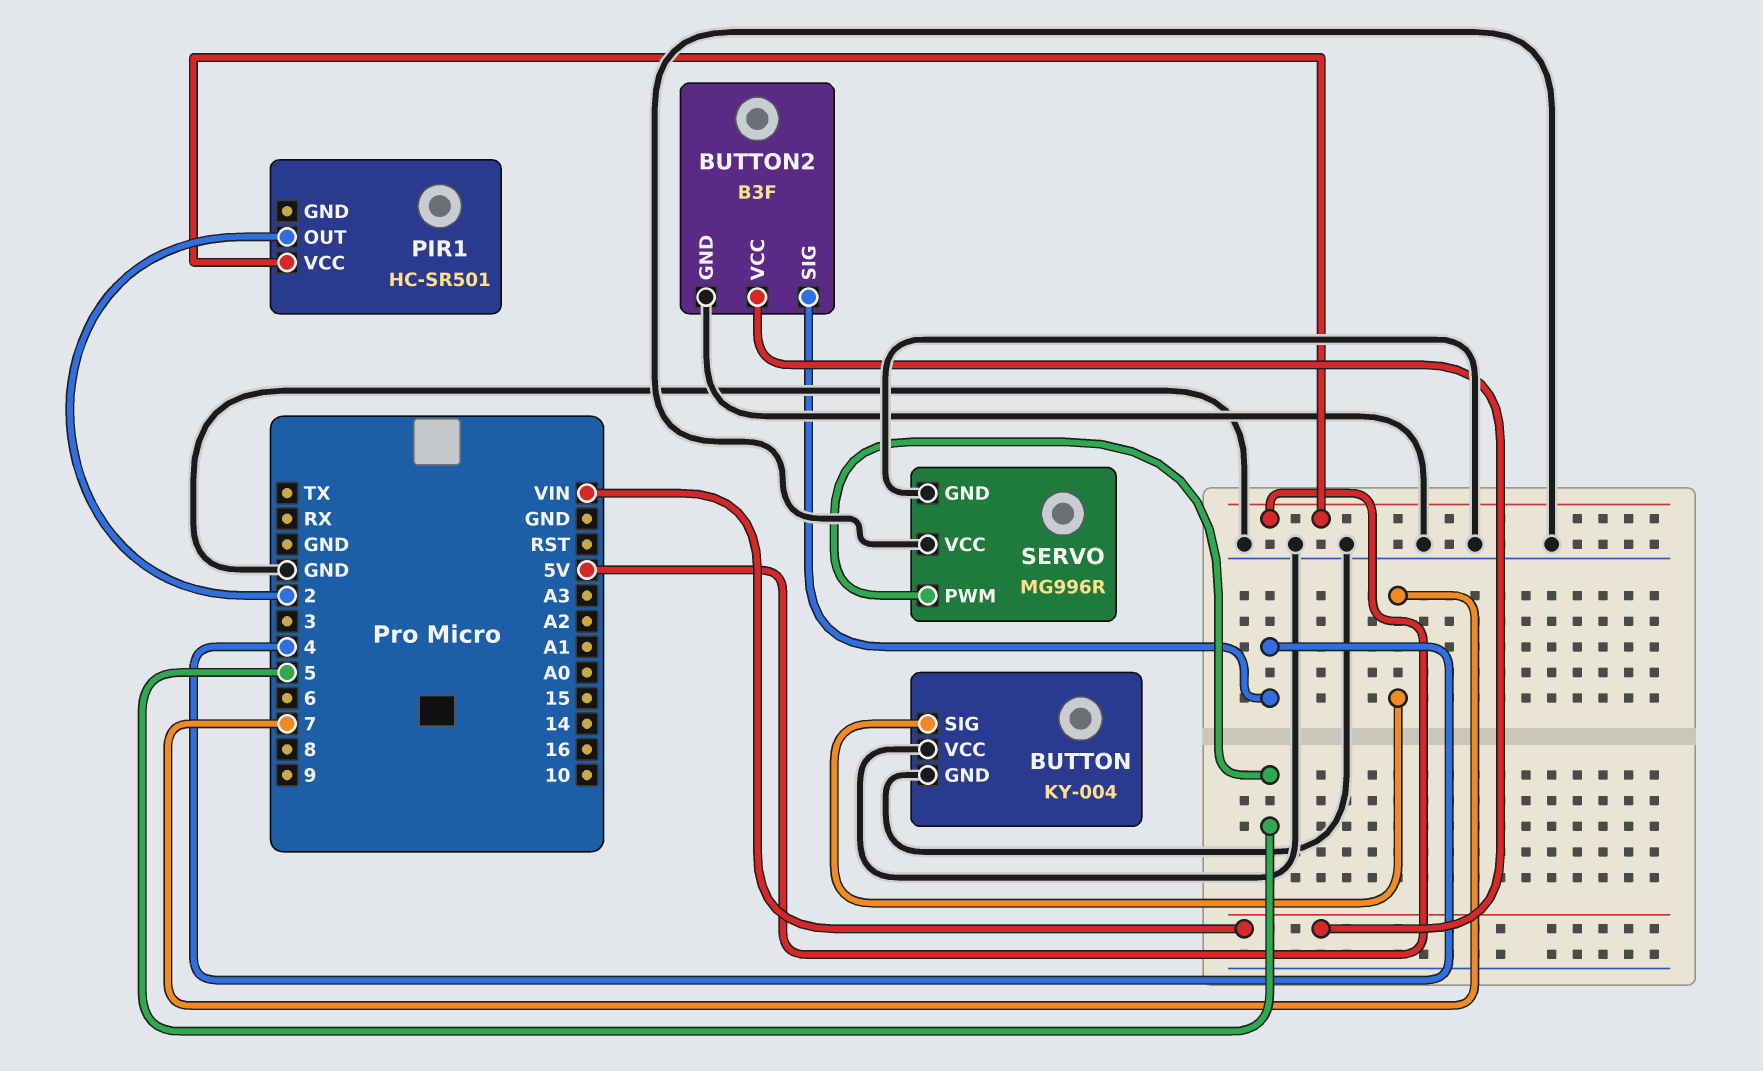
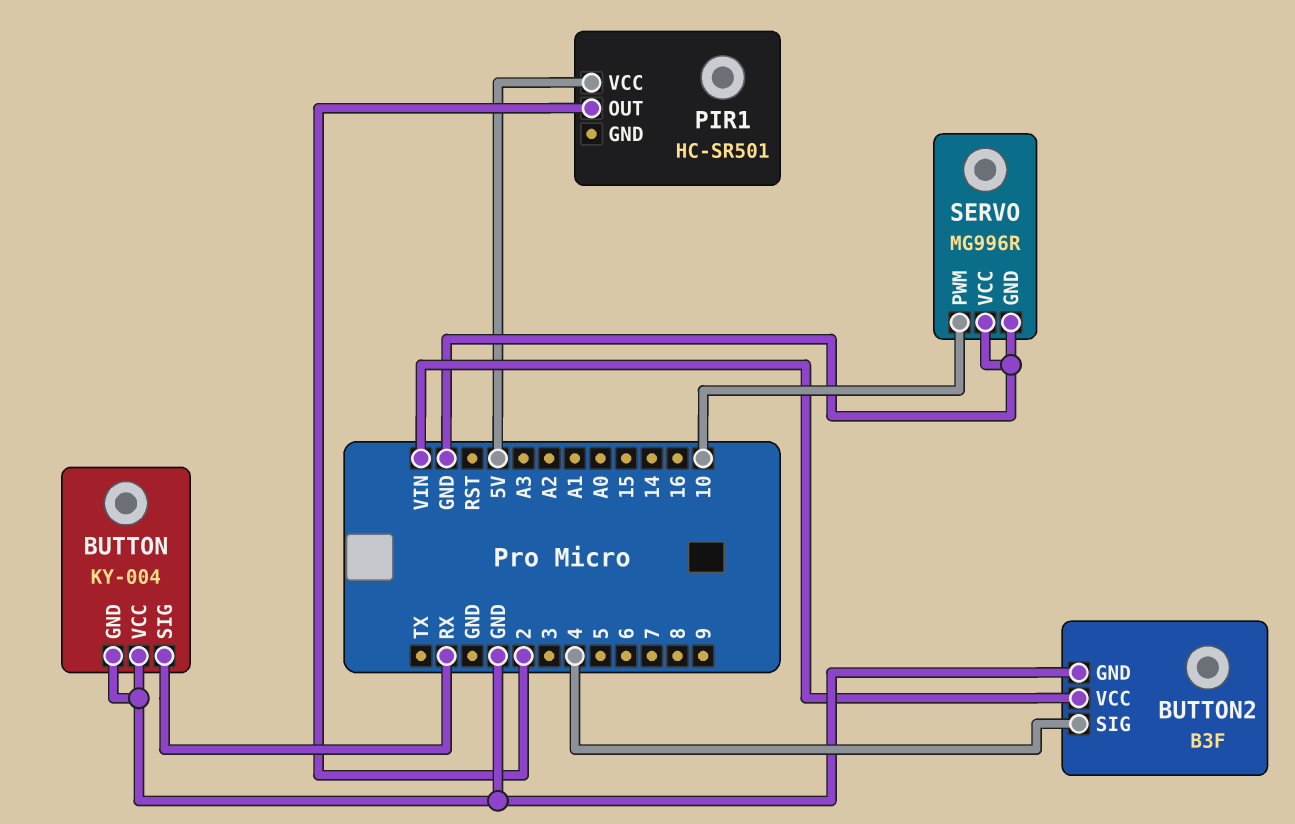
BUTTON pin SIG: 7 -> RX
SERVO pin PWM: 5 -> 10

